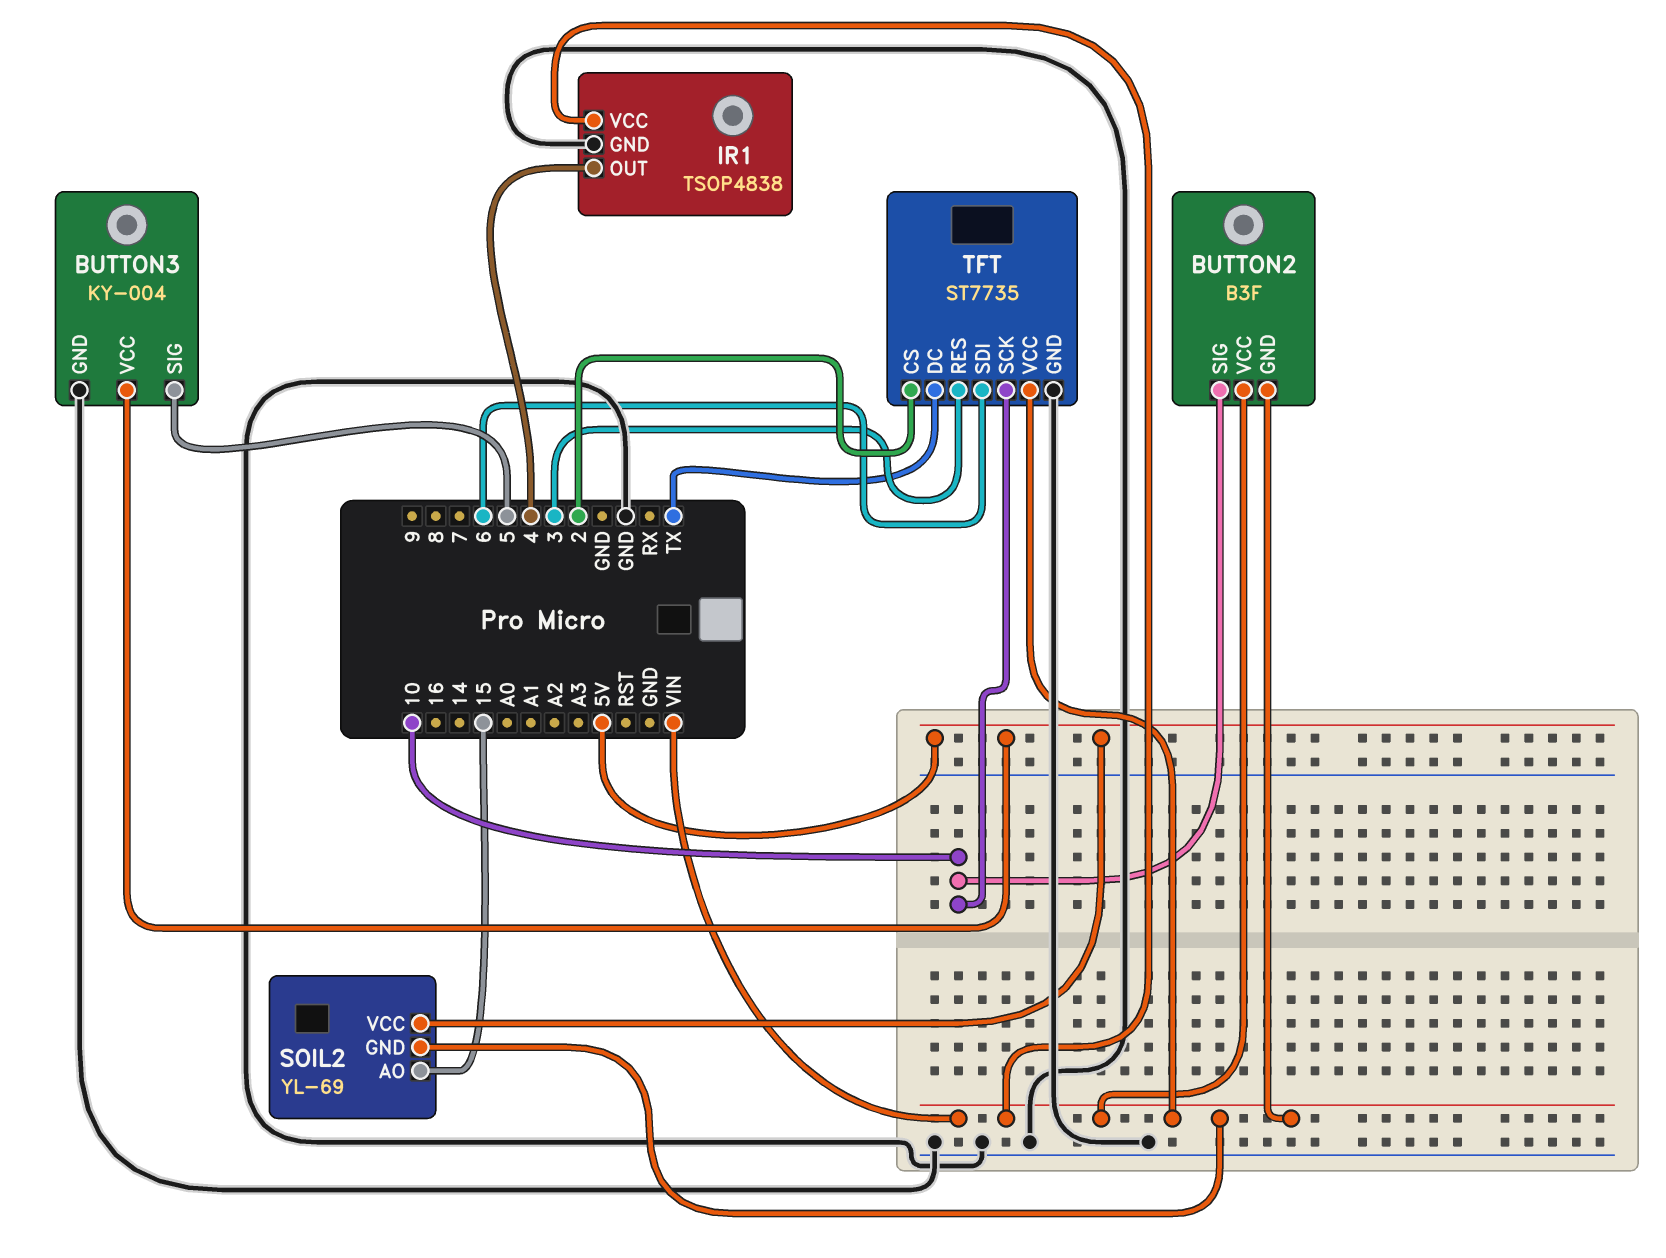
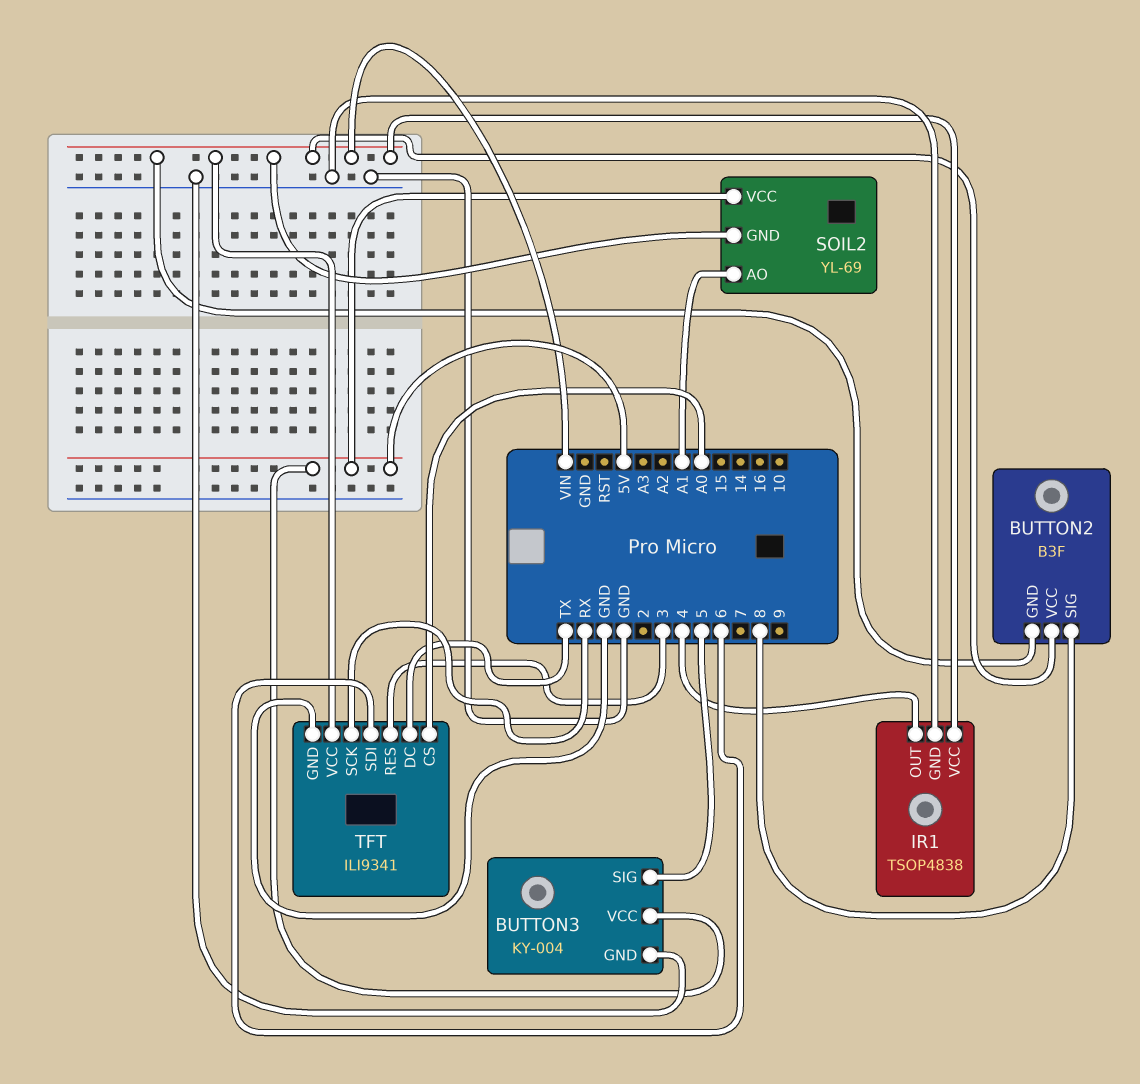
BUTTON2 pin SIG: 10 -> 8
SOIL2 pin AO: 15 -> A1
TFT: ST7735 -> ILI9341
TFT pin CS: 2 -> A0
TFT pin SCK: 10 -> RX

